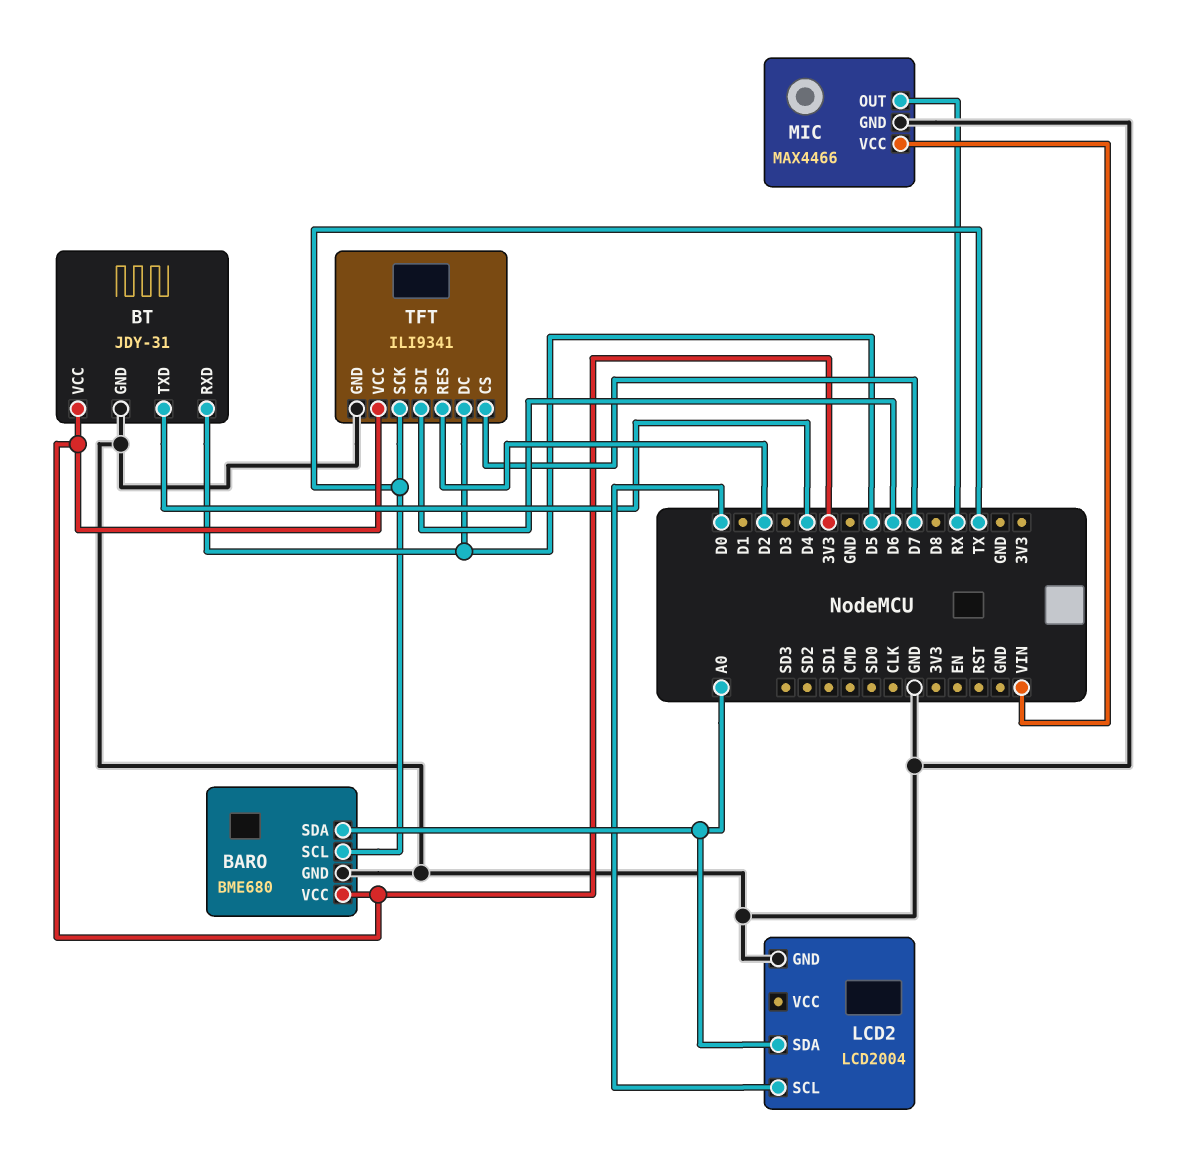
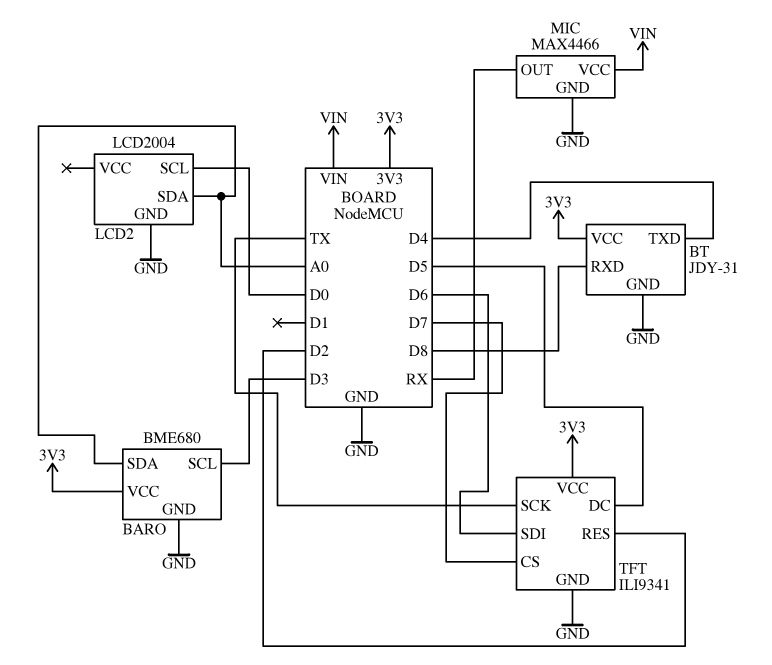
BARO pin SCL: TX -> D3
BT pin RXD: D5 -> D8

